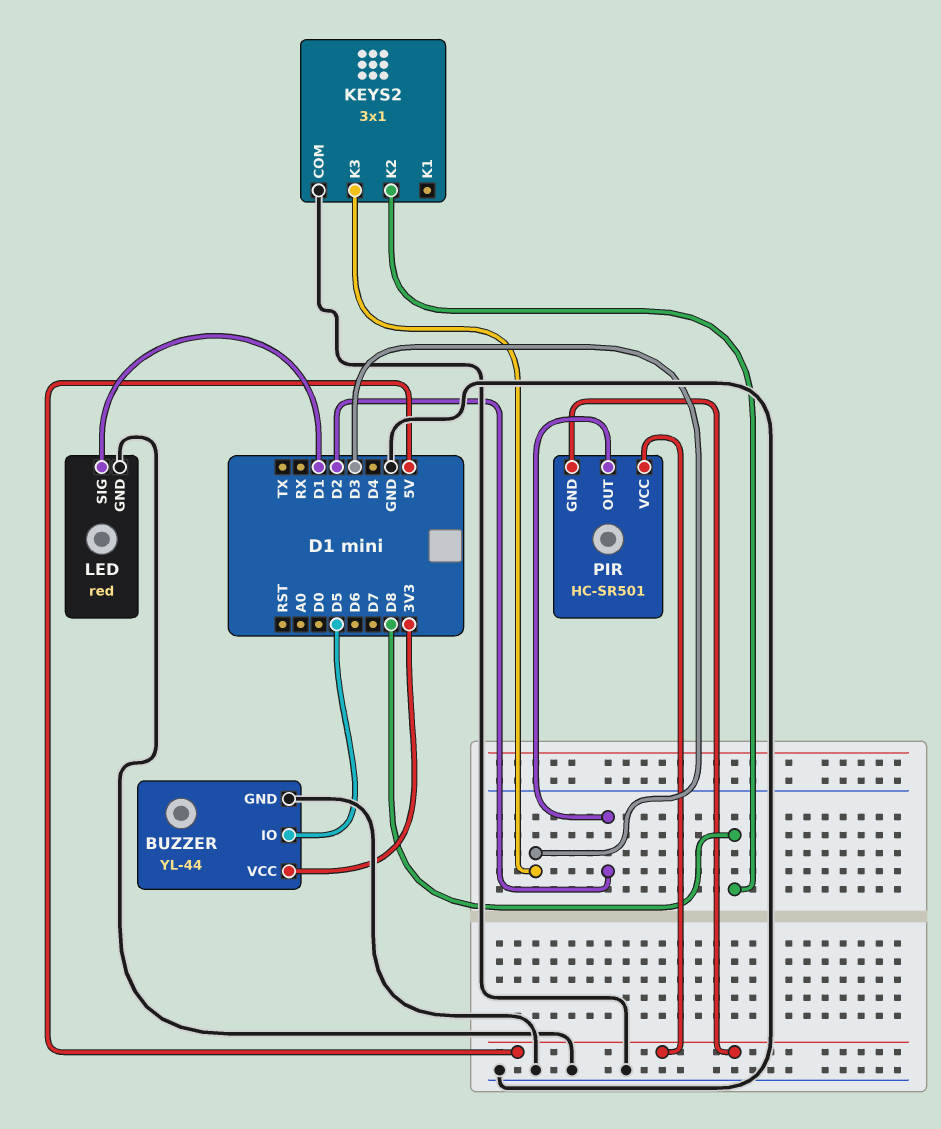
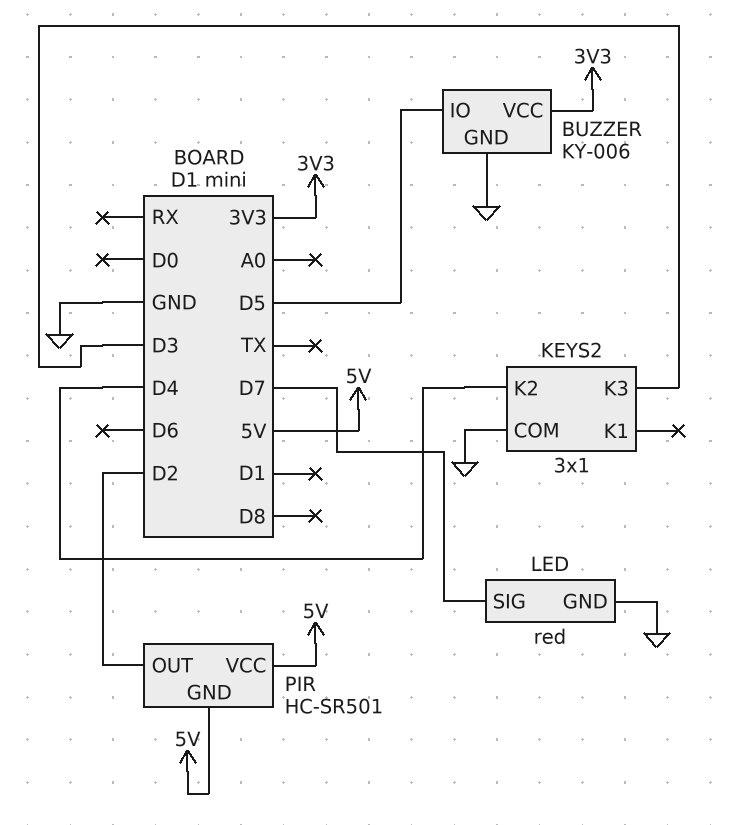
BUZZER: YL-44 -> KY-006
KEYS2 pin K2: D8 -> D4
LED pin SIG: D1 -> D7

